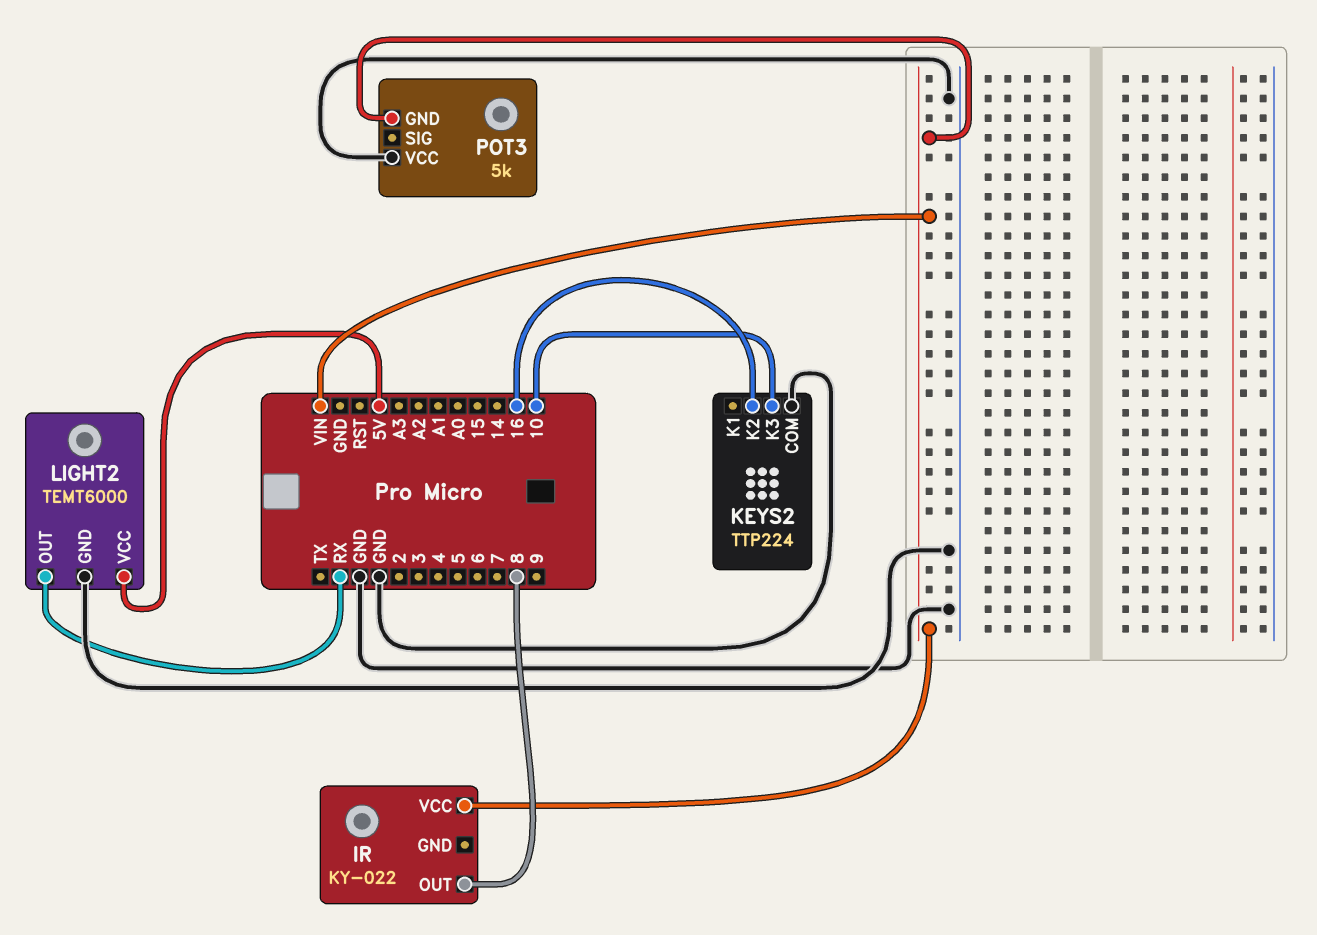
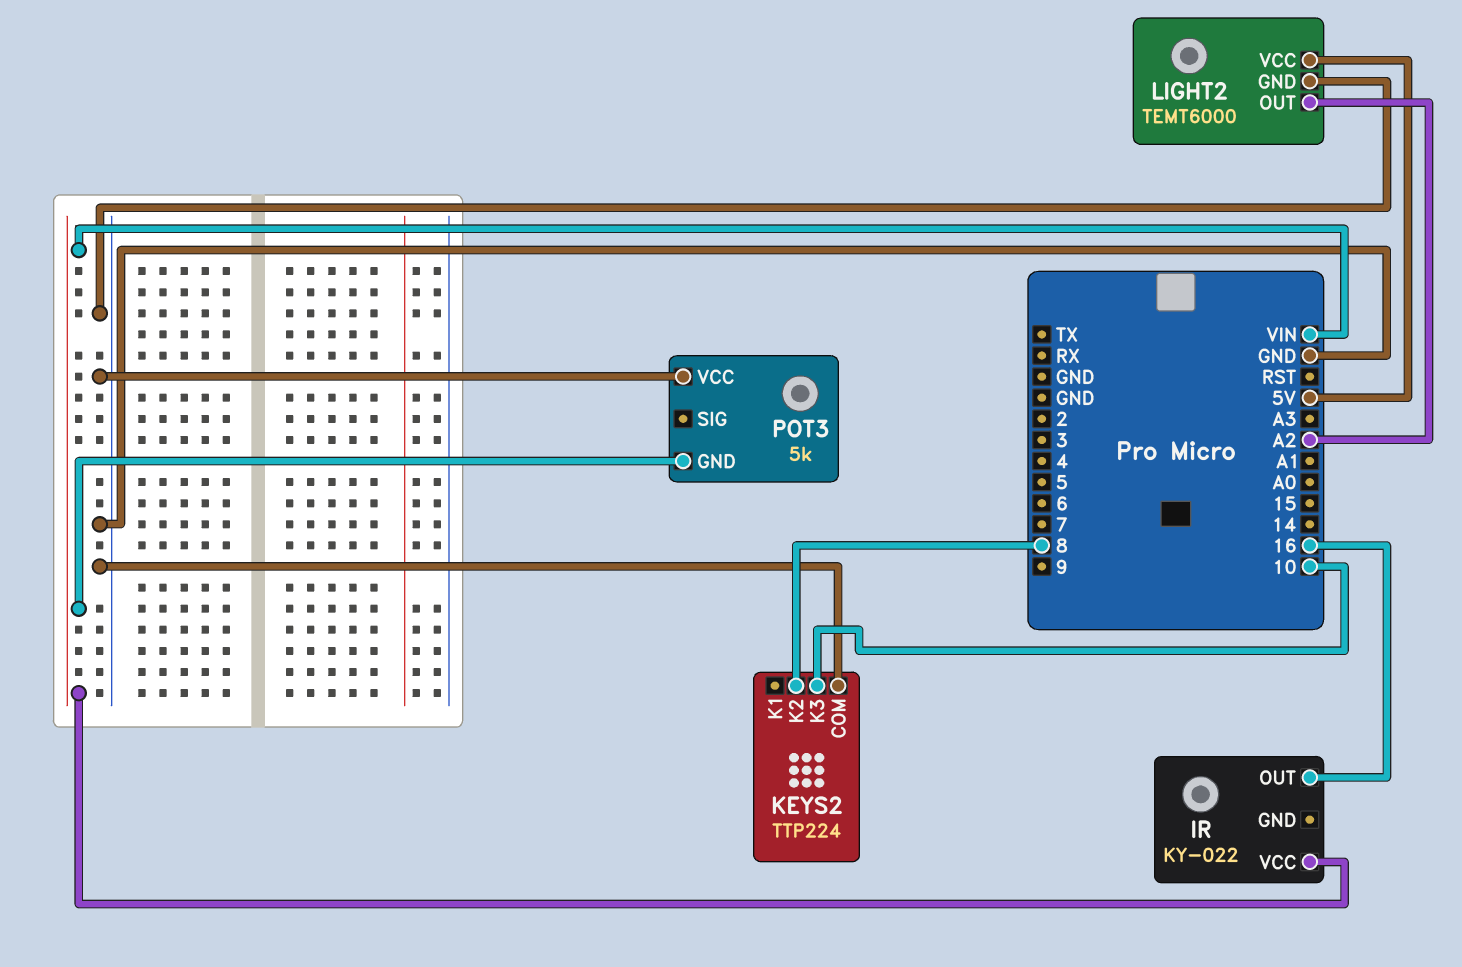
IR pin OUT: 8 -> 16
KEYS2 pin K2: 16 -> 8
LIGHT2 pin OUT: RX -> A2

